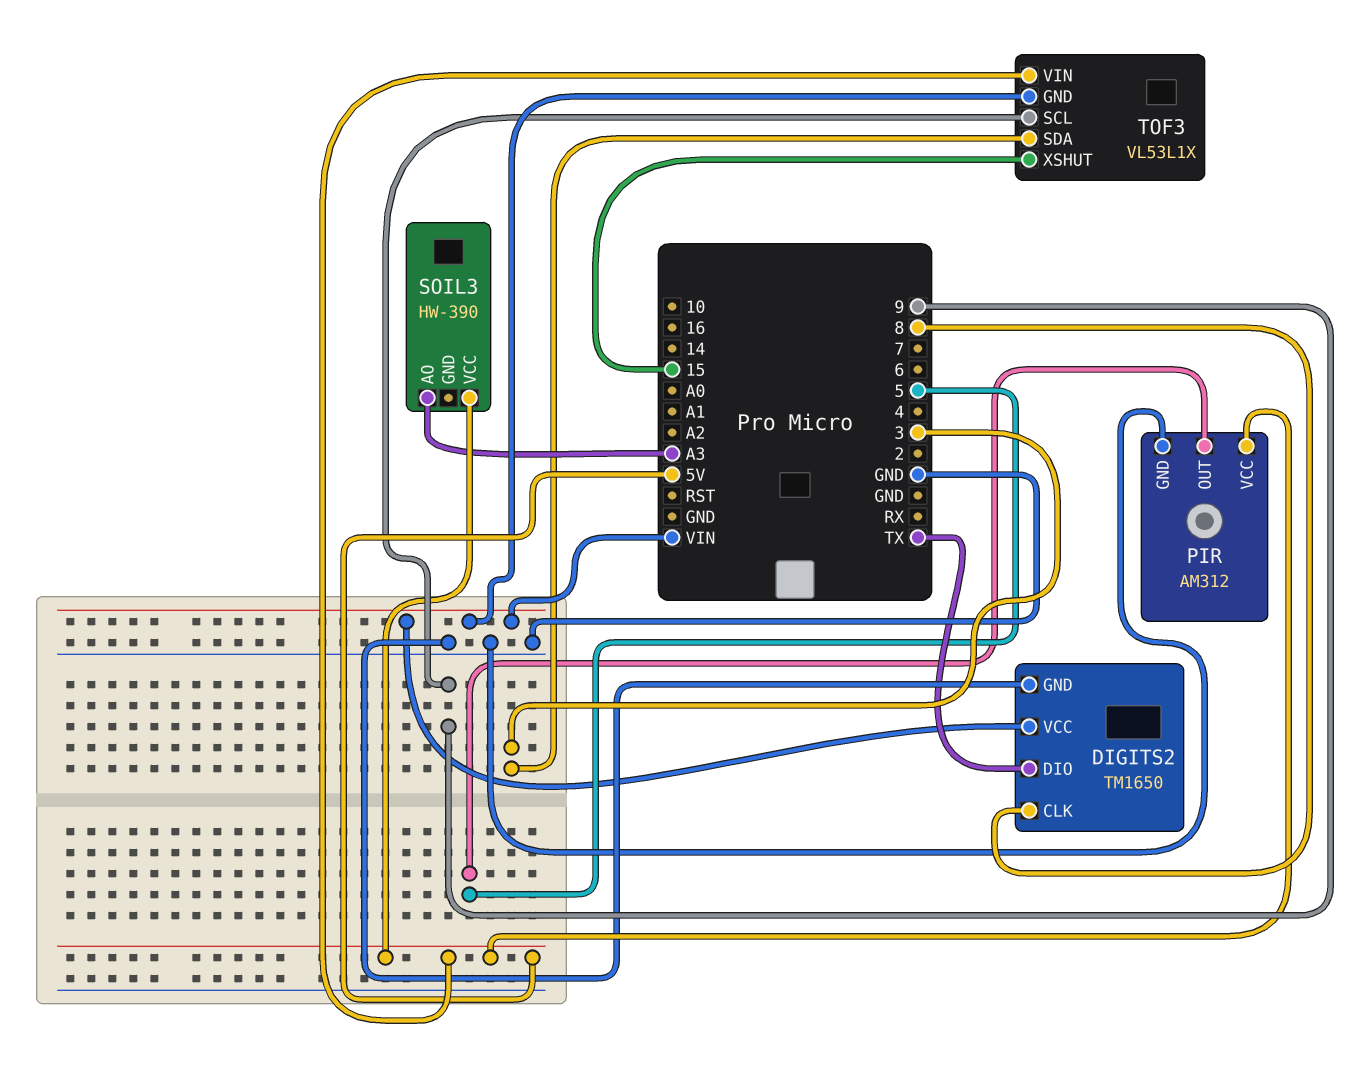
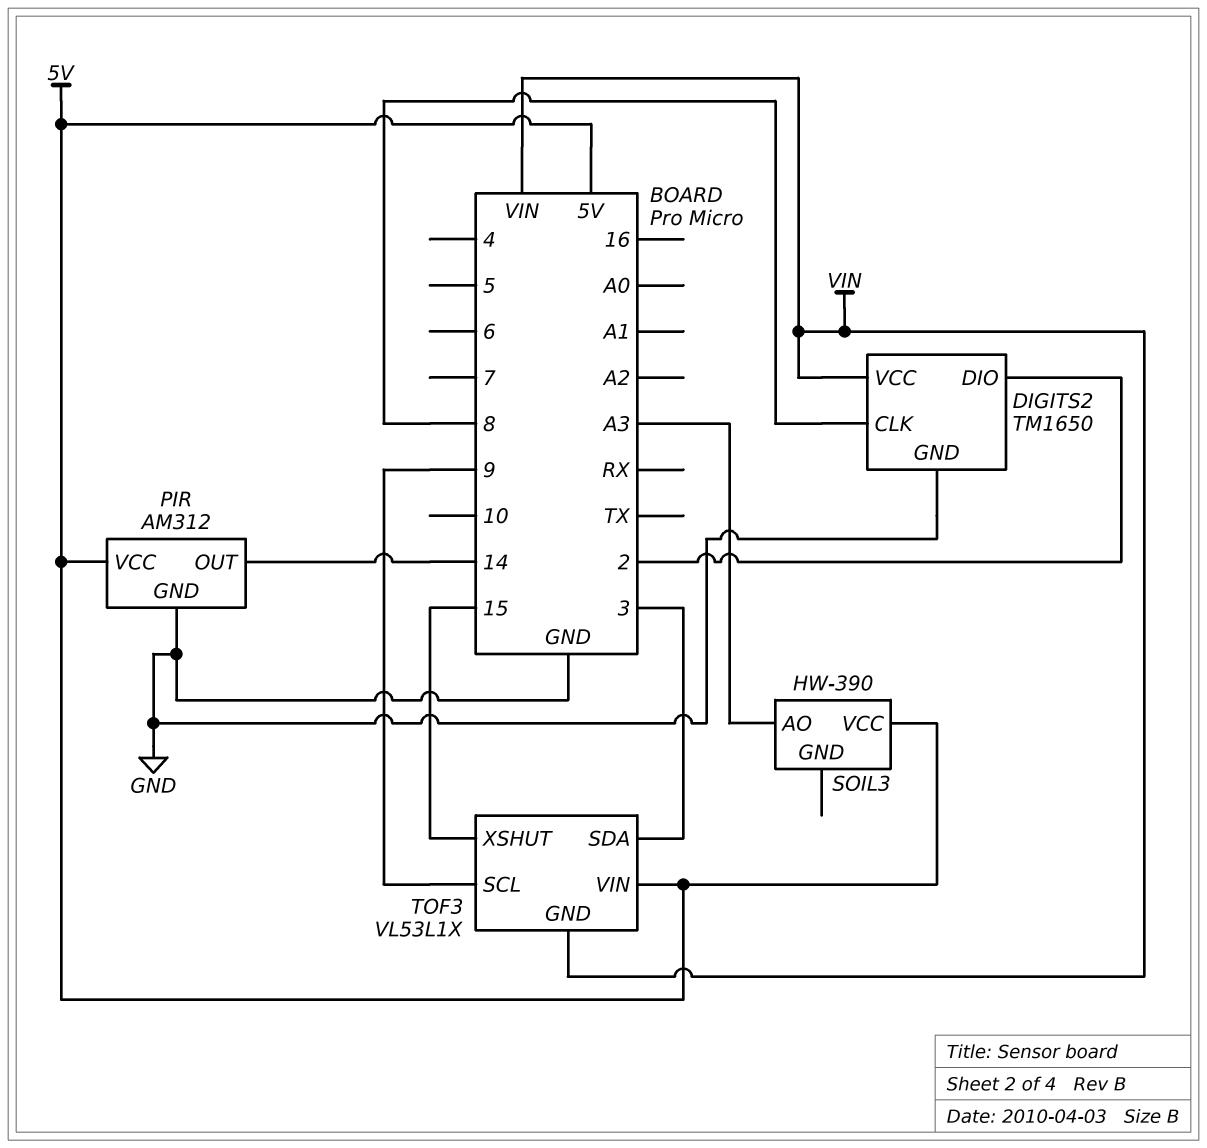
DIGITS2 pin DIO: TX -> 2
PIR pin OUT: 5 -> 14

